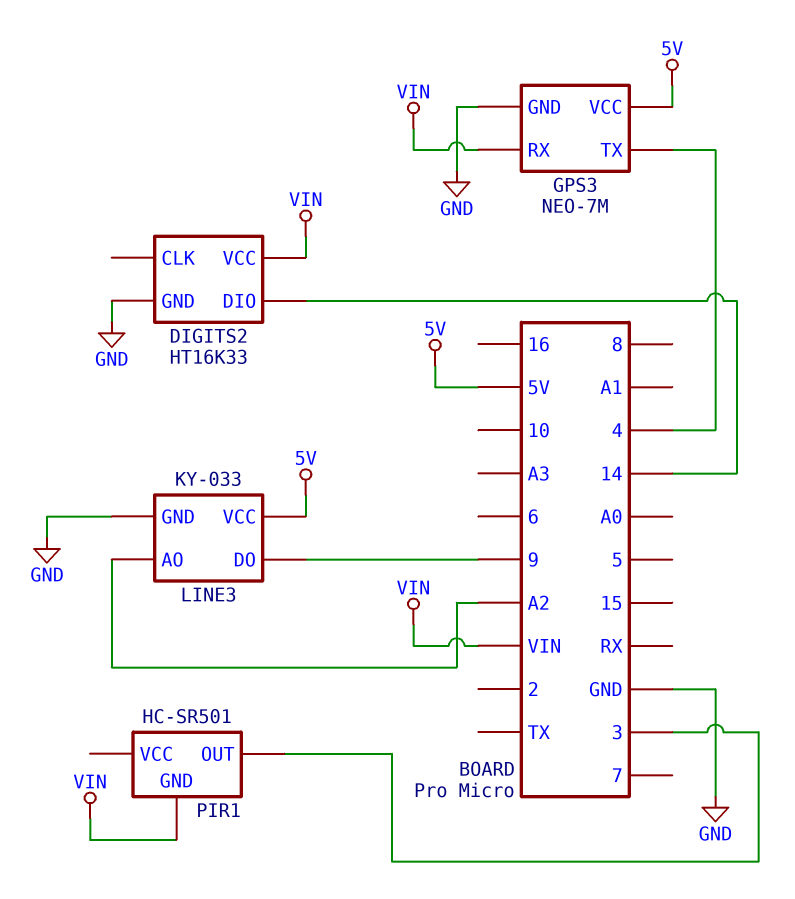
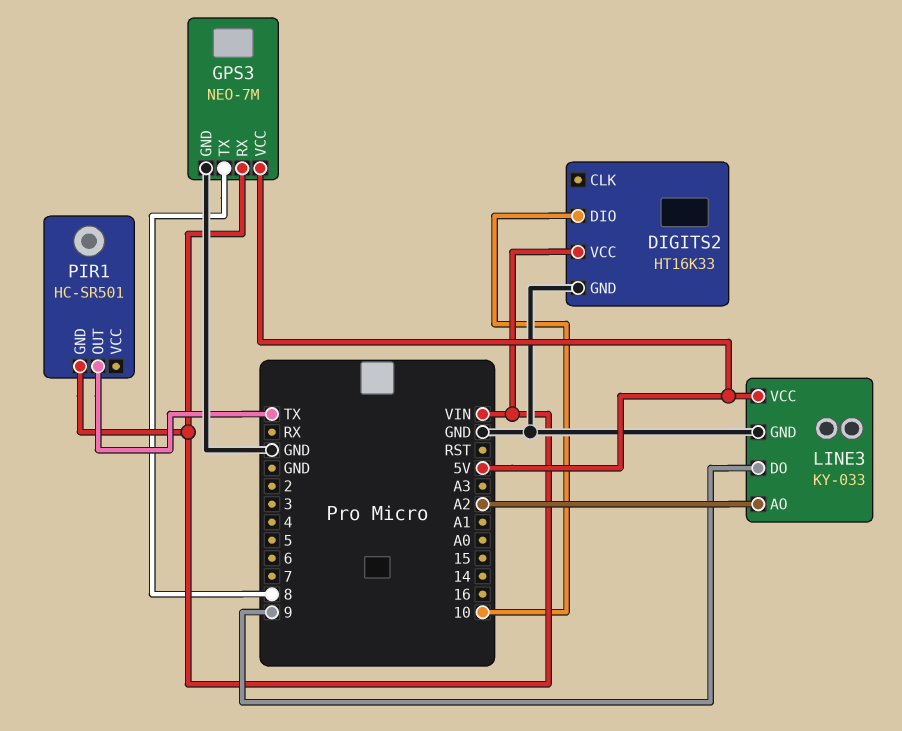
DIGITS2 pin DIO: 14 -> 10
GPS3 pin TX: 4 -> 8
PIR1 pin OUT: 3 -> TX

